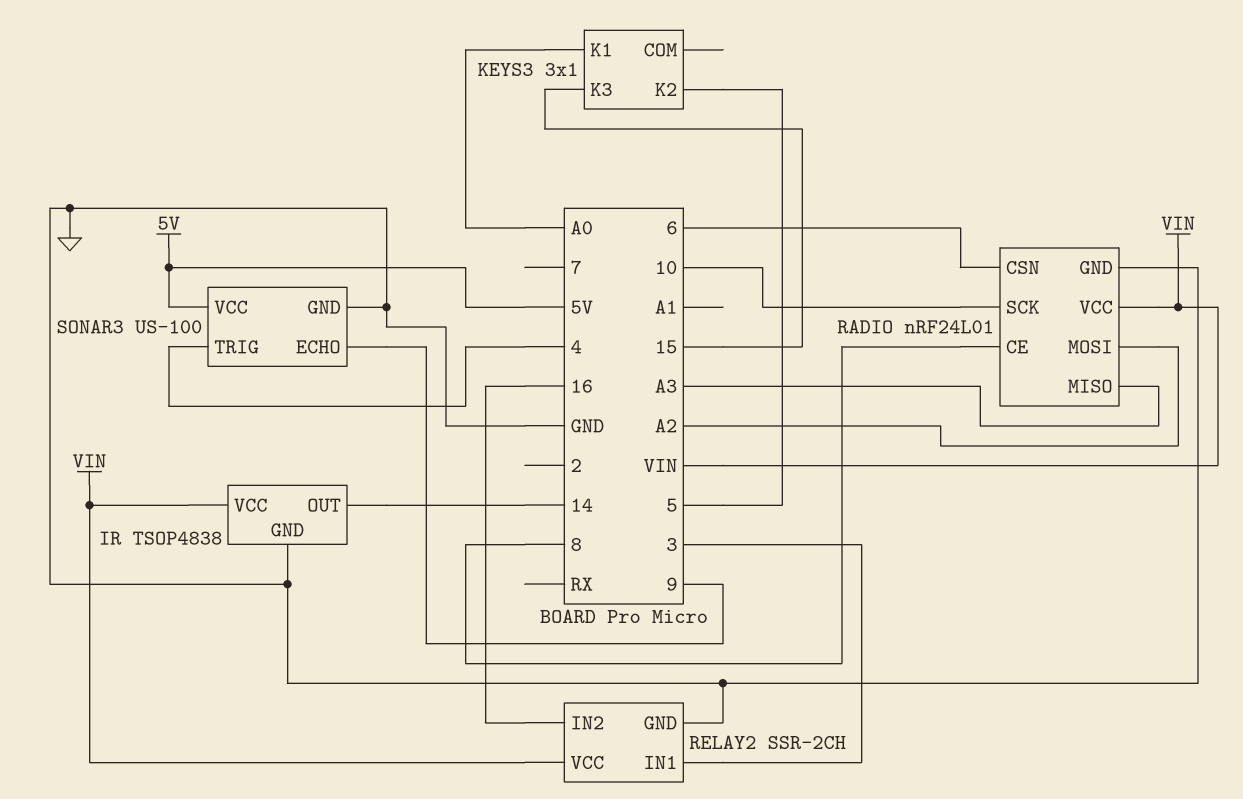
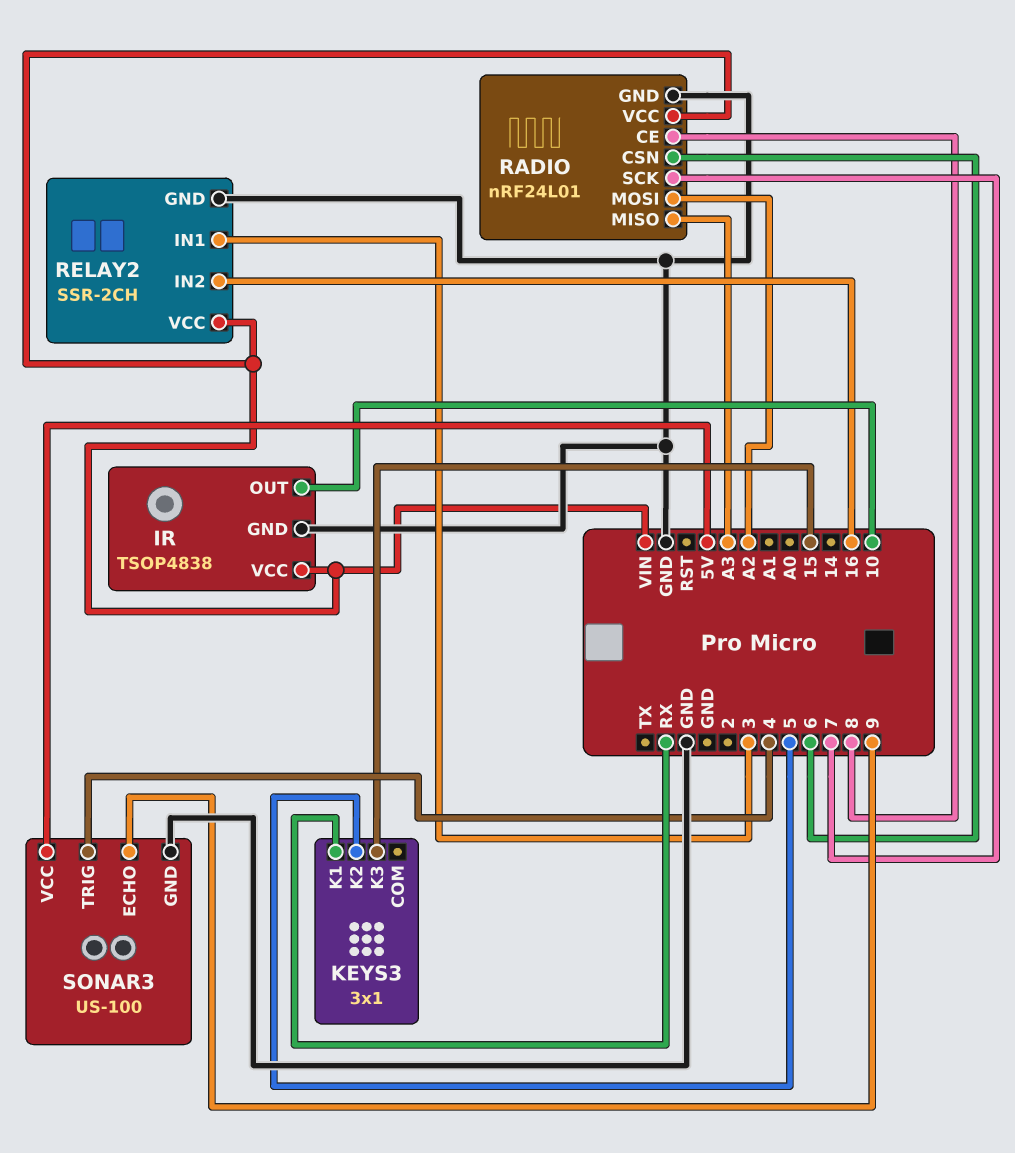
IR pin OUT: 14 -> 10
KEYS3 pin K1: A0 -> RX
RADIO pin SCK: 10 -> 7

